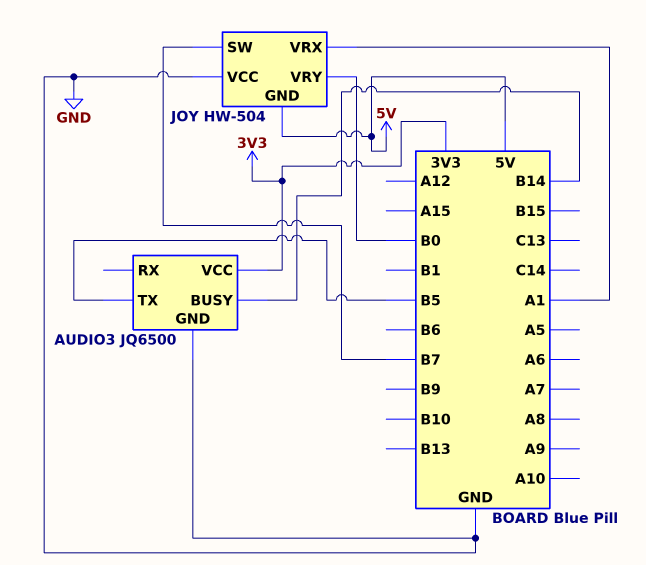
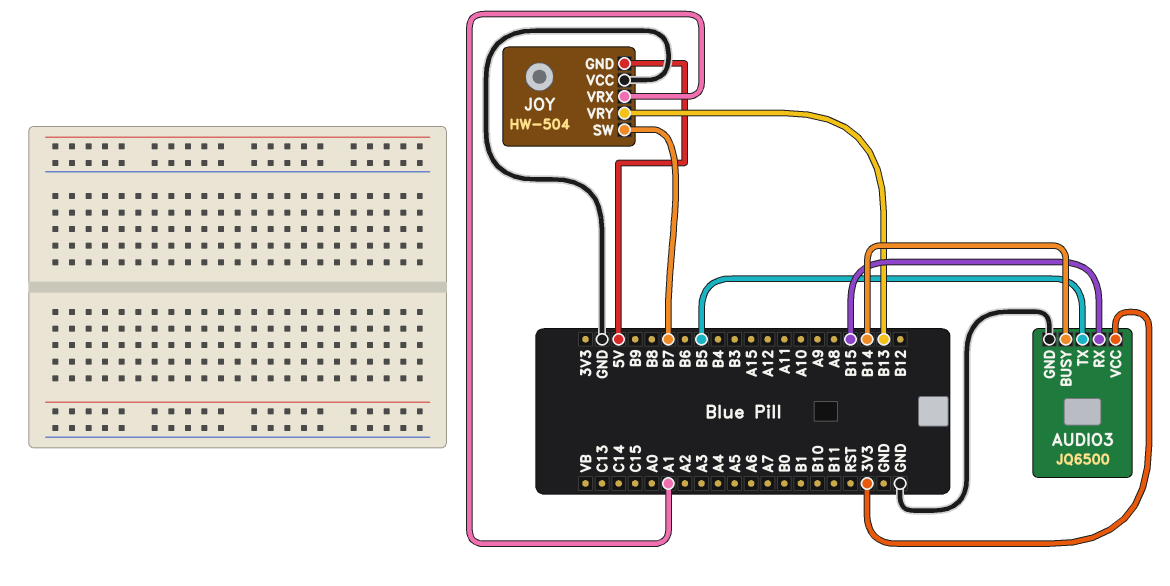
AUDIO3 pin RX: none -> B15
JOY pin VRY: B0 -> B13

